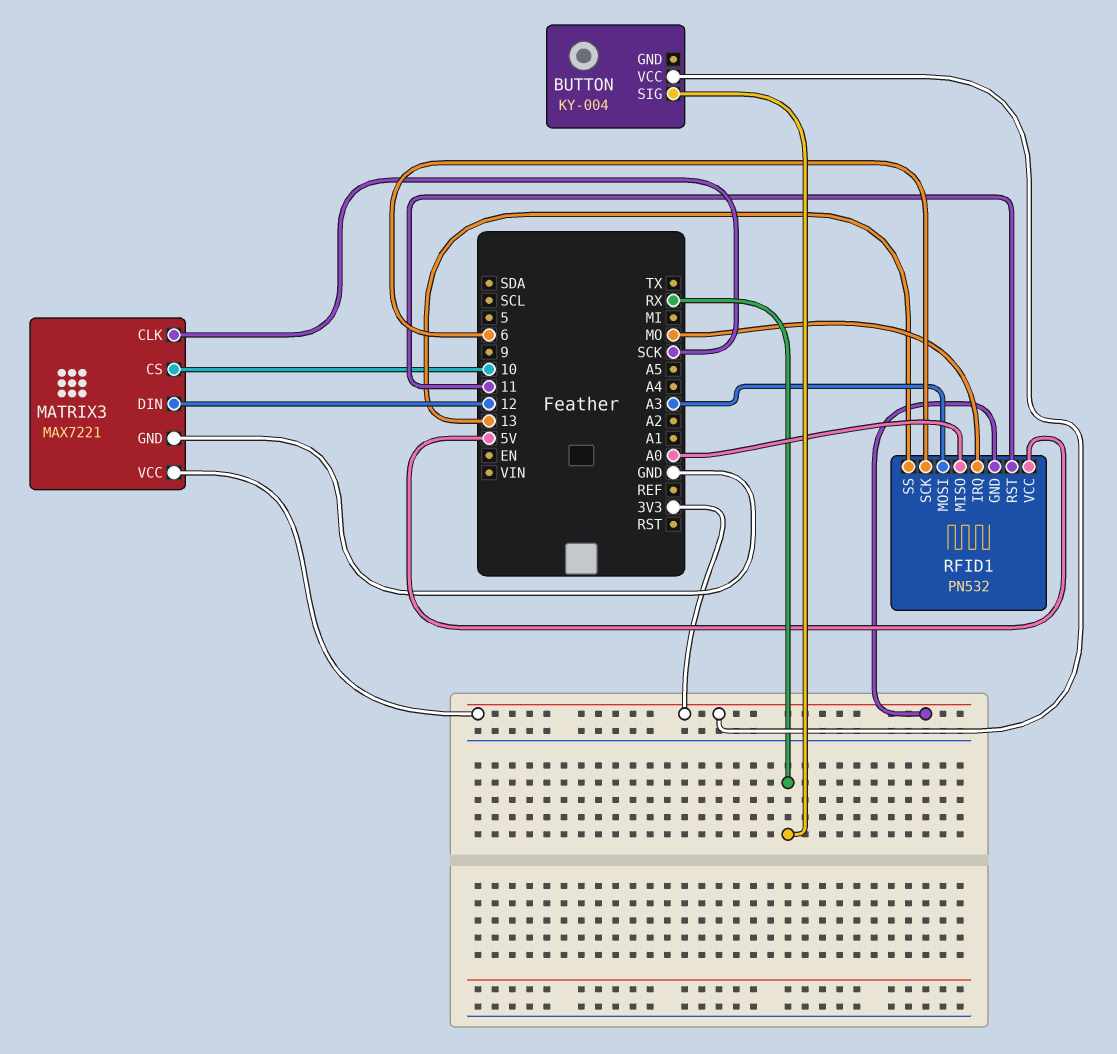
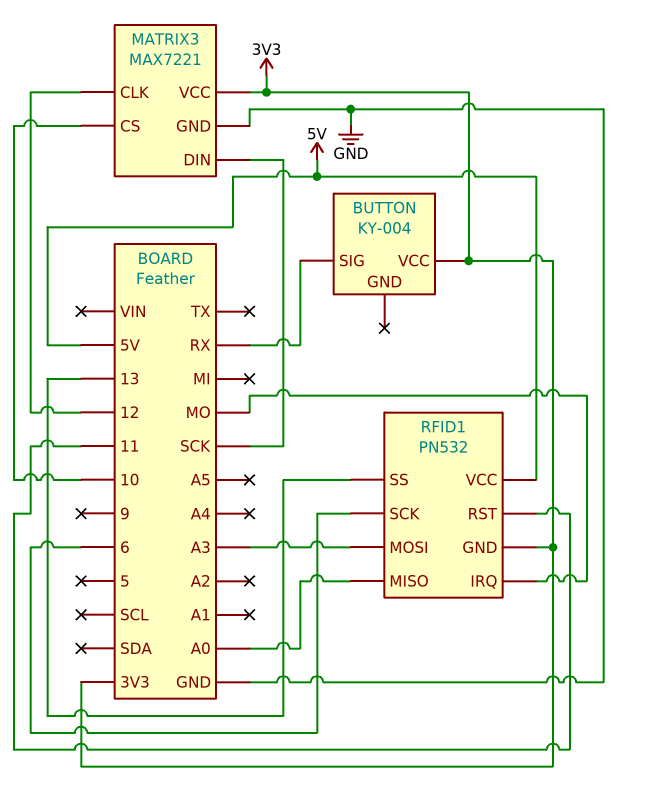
MATRIX3 pin CLK: SCK -> 12
MATRIX3 pin DIN: 12 -> SCK

